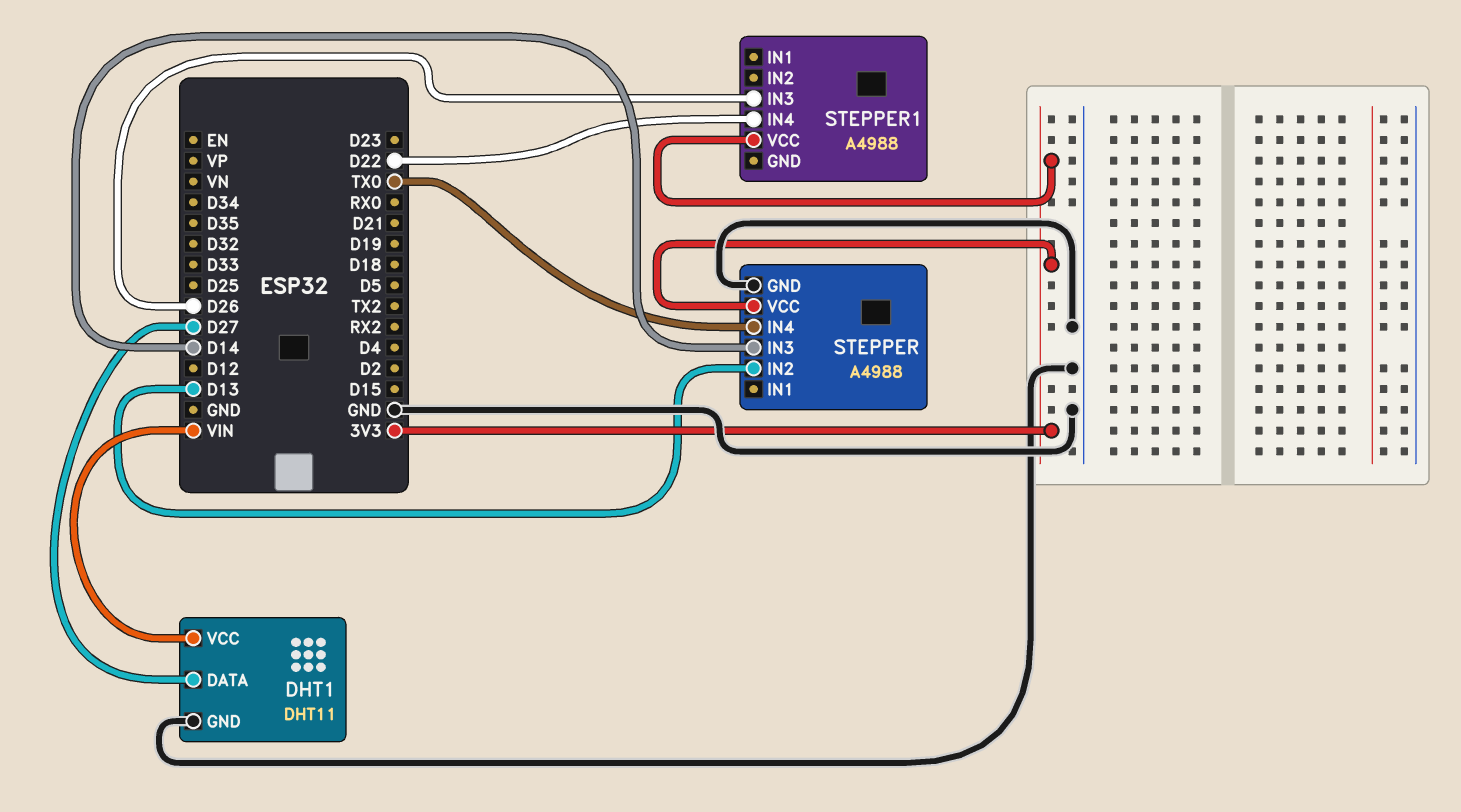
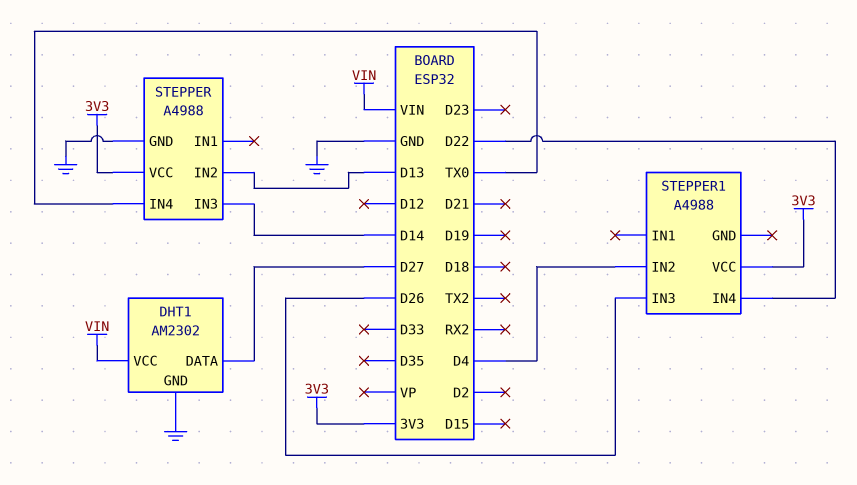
DHT1: DHT11 -> AM2302
STEPPER1 pin IN2: none -> D4

